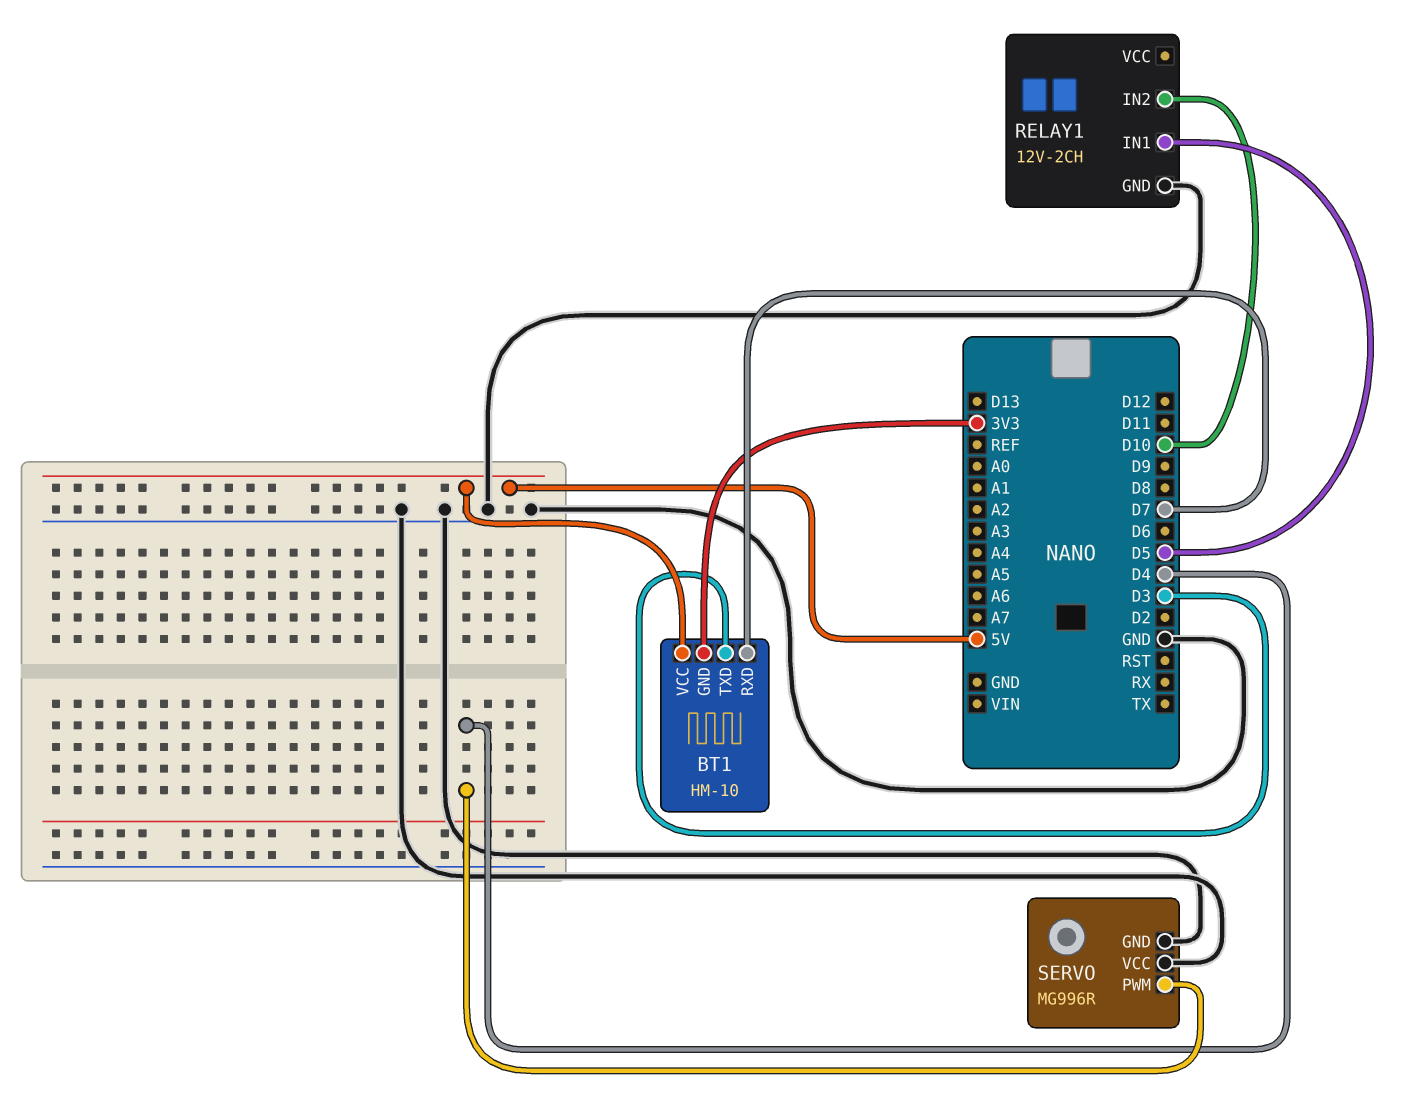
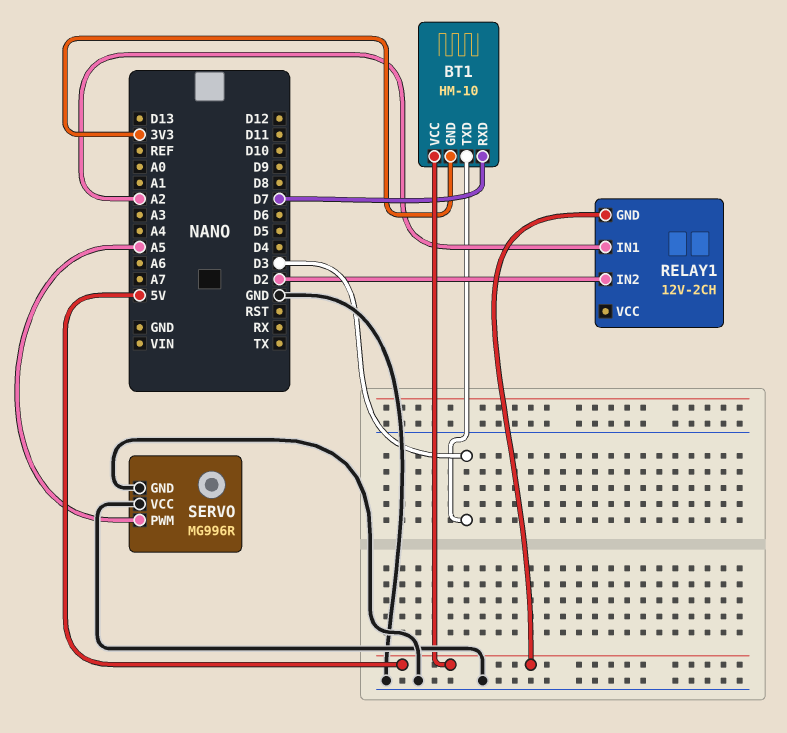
RELAY1 pin GND: GND -> 5V
RELAY1 pin IN1: D5 -> A2
RELAY1 pin IN2: D10 -> D2
SERVO pin PWM: D4 -> A5

